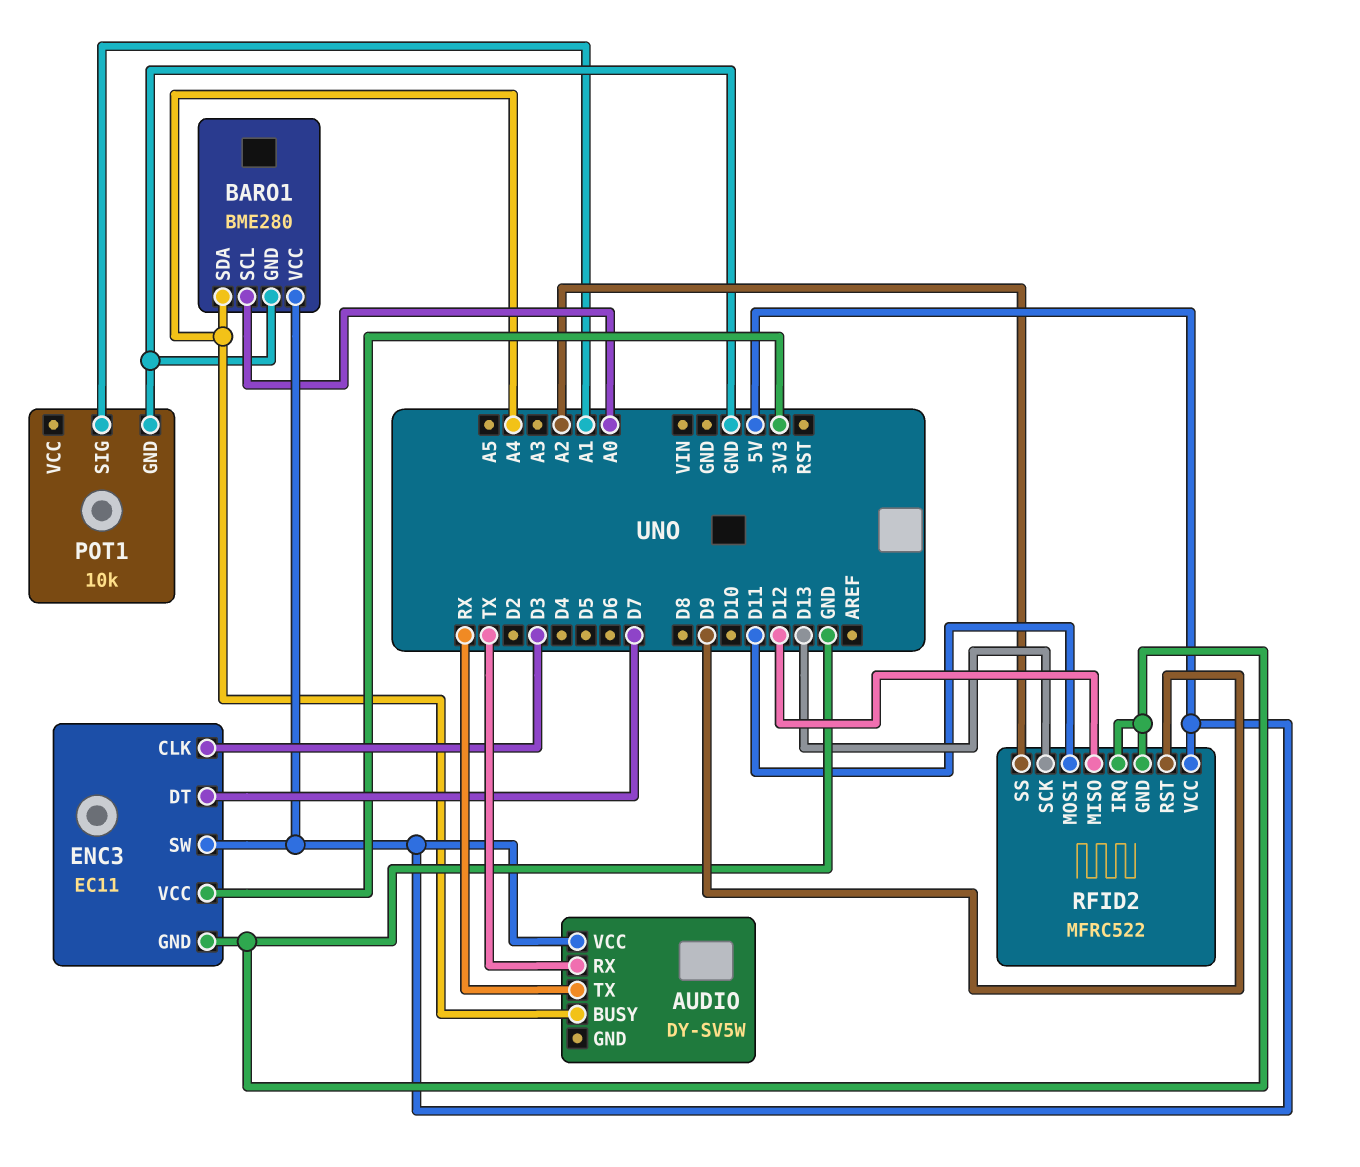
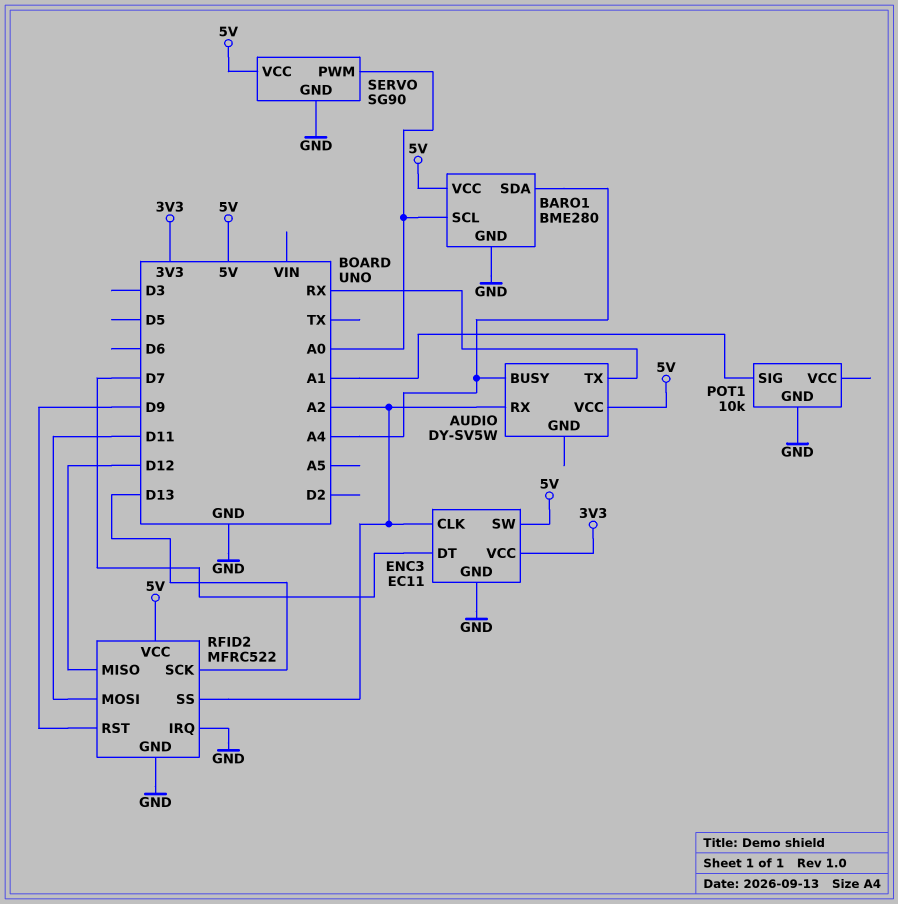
AUDIO pin RX: TX -> A2
ENC3 pin CLK: D3 -> A2
SERVO: none -> SG90
SERVO pin GND: none -> GND
SERVO pin PWM: none -> A0
SERVO pin VCC: none -> 5V

